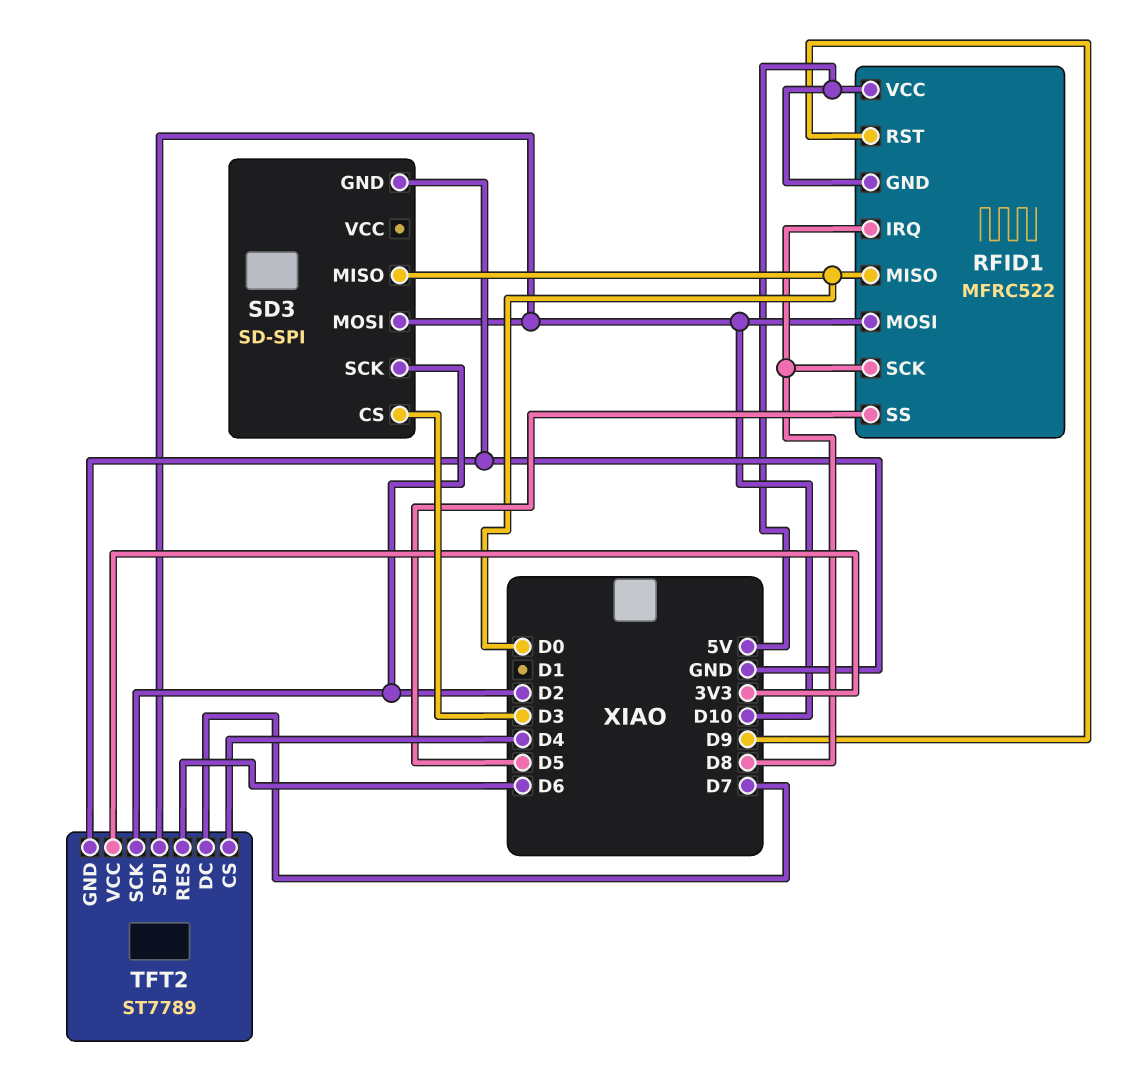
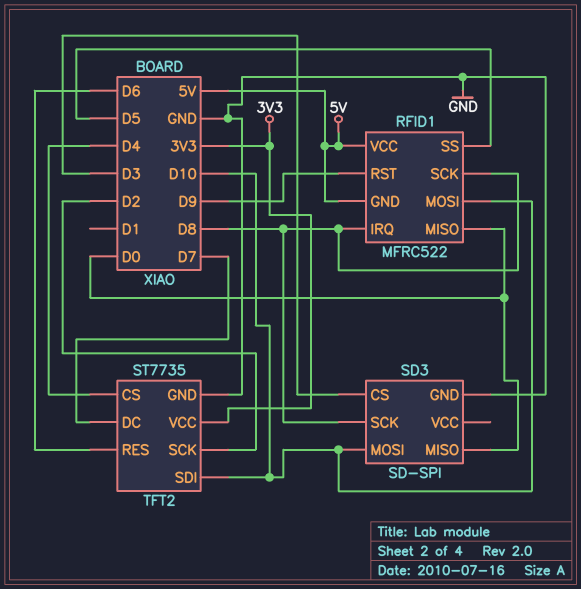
SD3 pin SCK: D2 -> D8
TFT2: ST7789 -> ST7735

